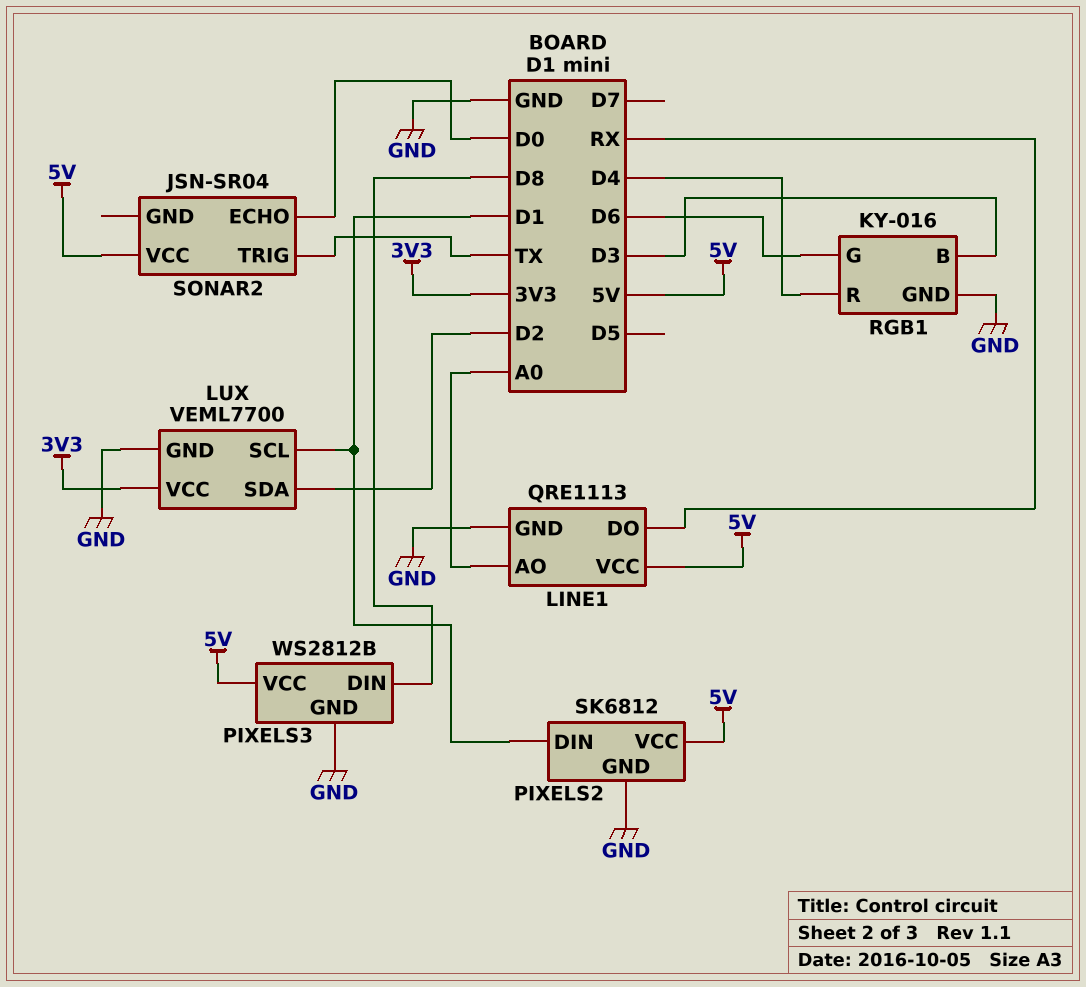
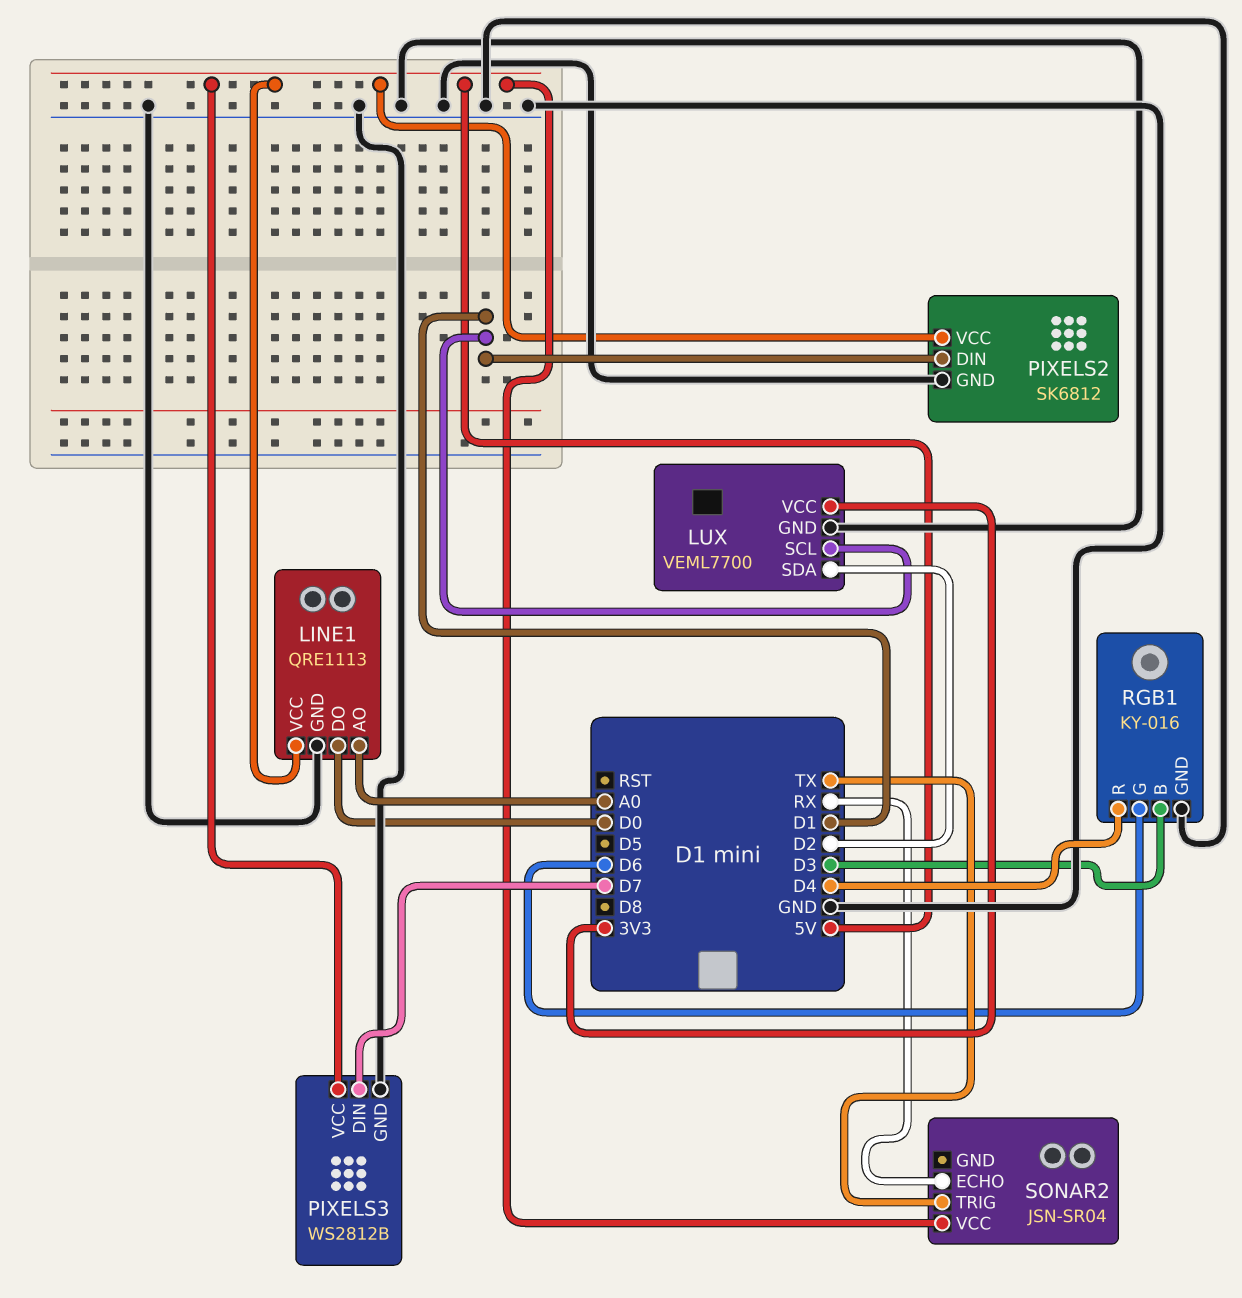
LINE1 pin DO: RX -> D0
PIXELS3 pin DIN: D8 -> D7
SONAR2 pin ECHO: D0 -> RX

